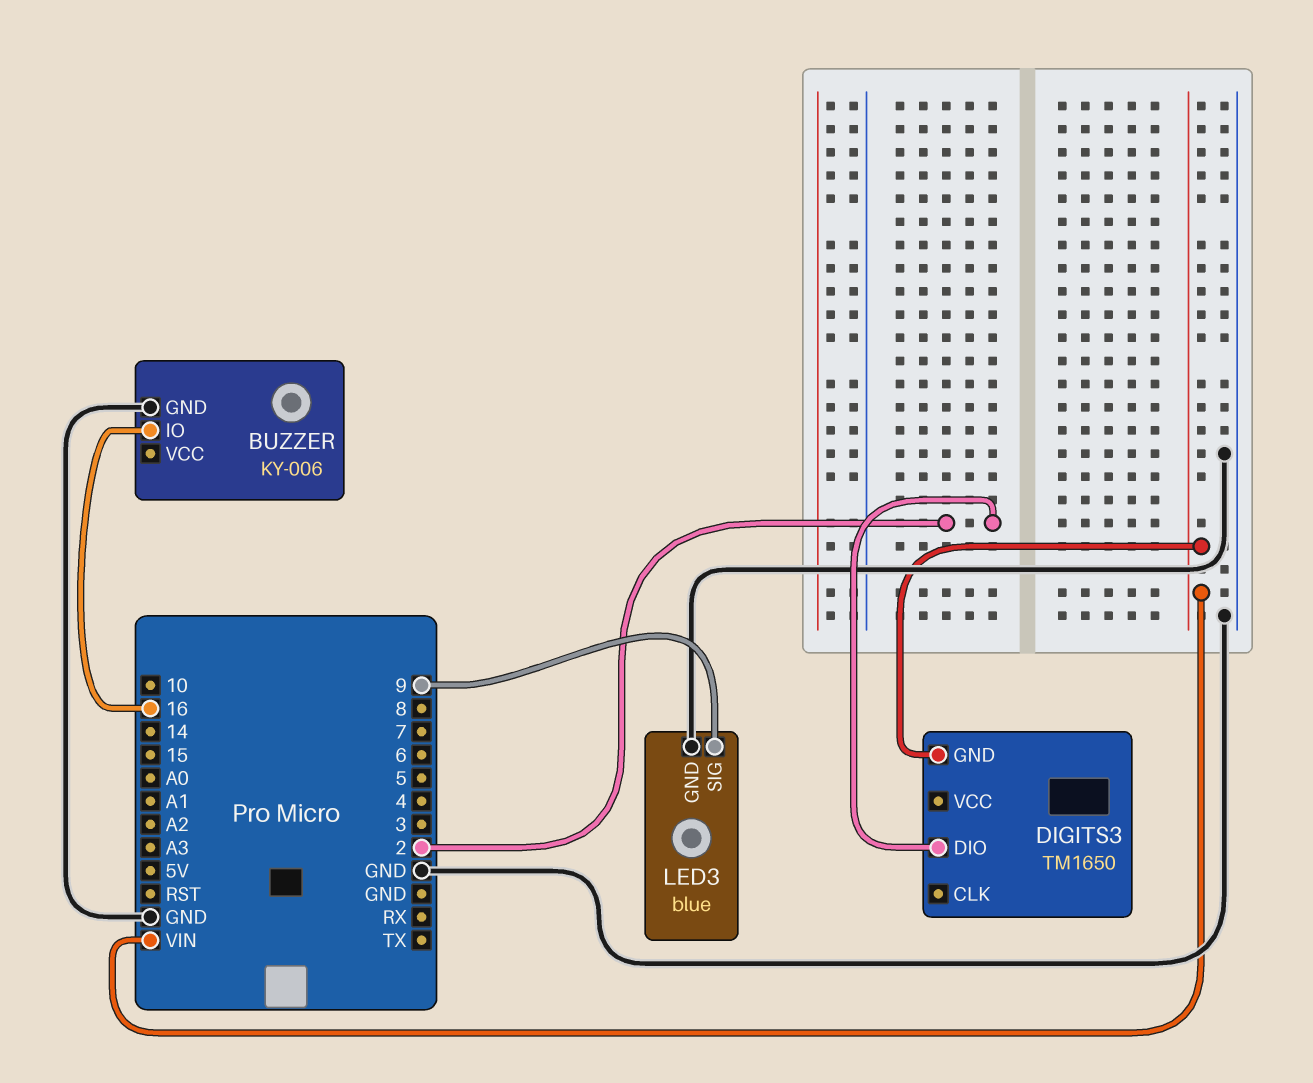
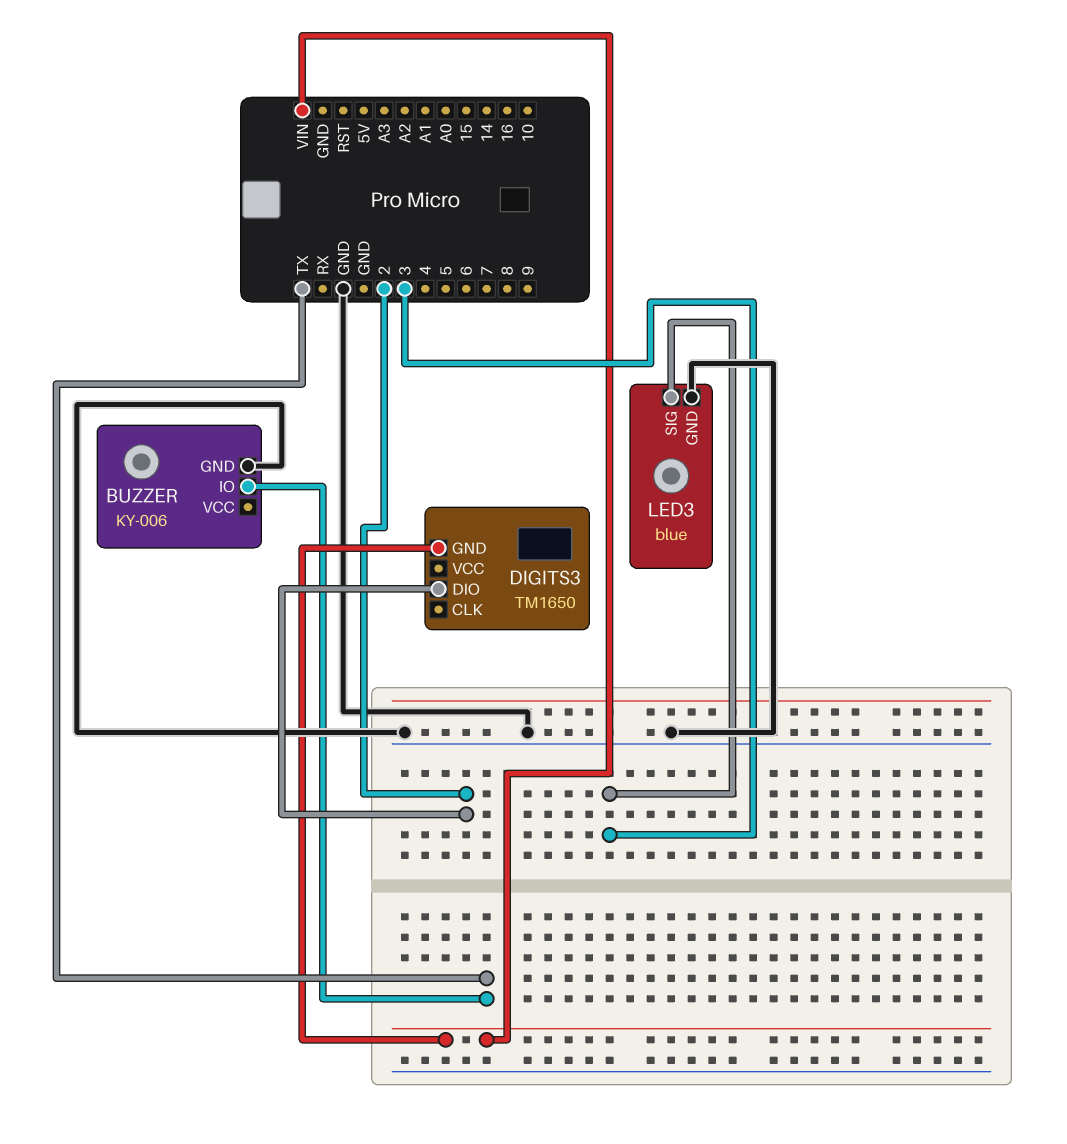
BUZZER pin IO: 16 -> TX
LED3 pin SIG: 9 -> 3

